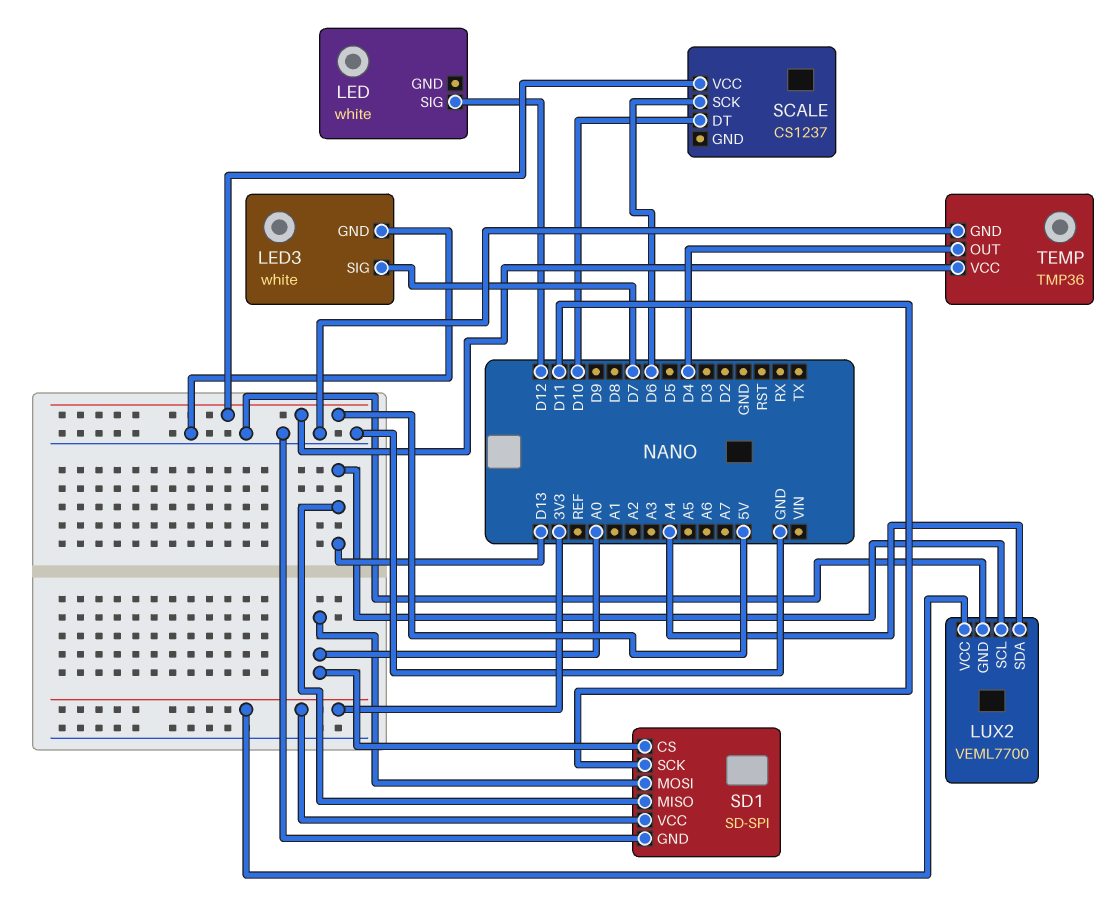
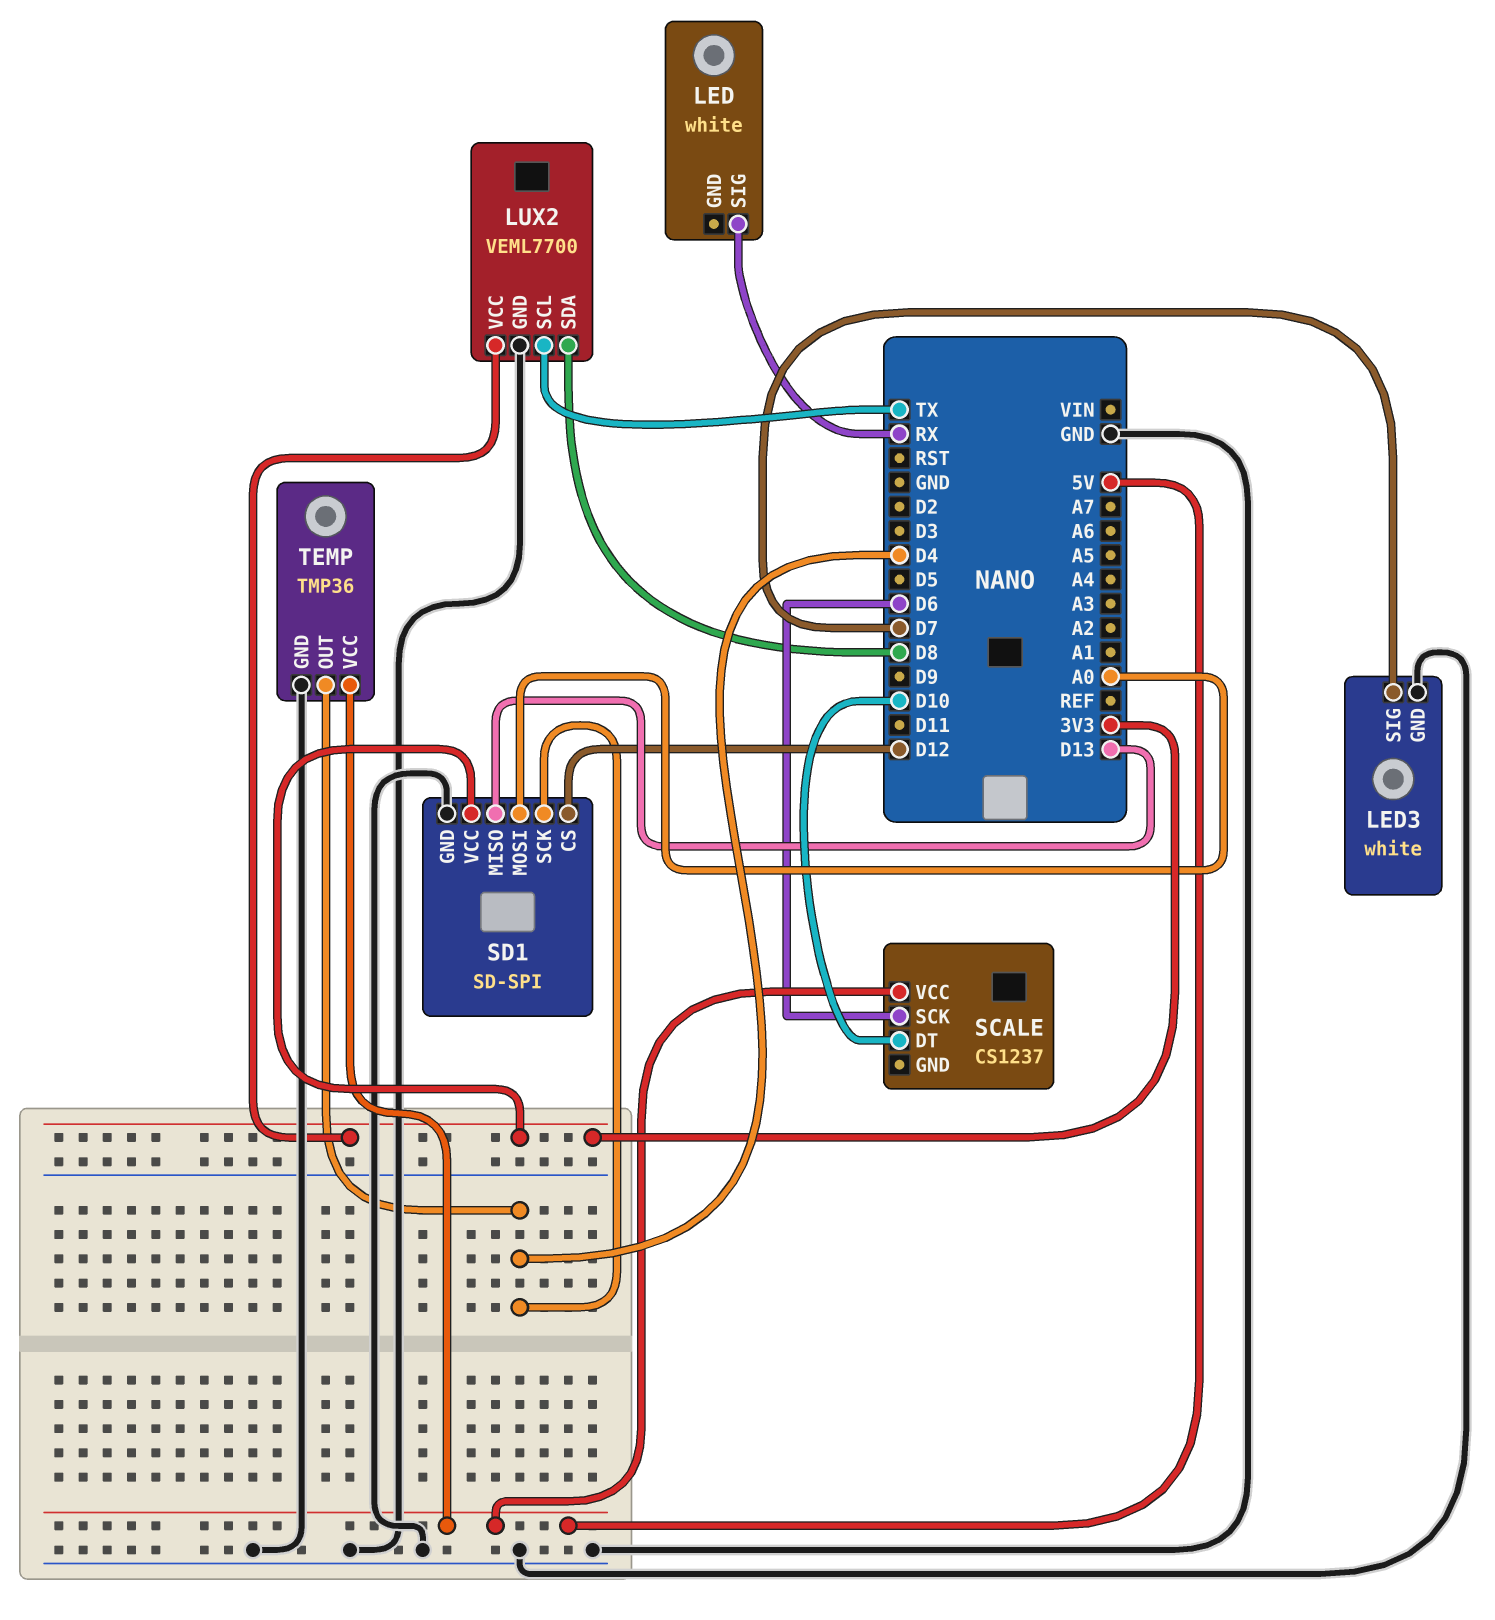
LED pin SIG: D12 -> RX
LUX2 pin SCL: D13 -> TX
LUX2 pin SDA: A4 -> D8
SD1 pin CS: A0 -> D12
SD1 pin SCK: D11 -> D4

